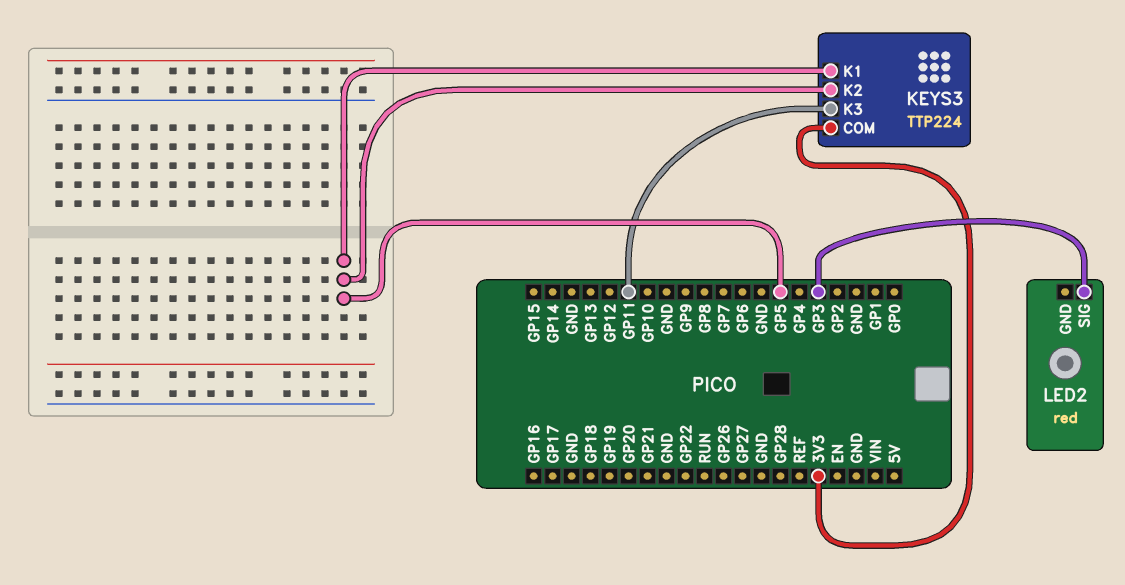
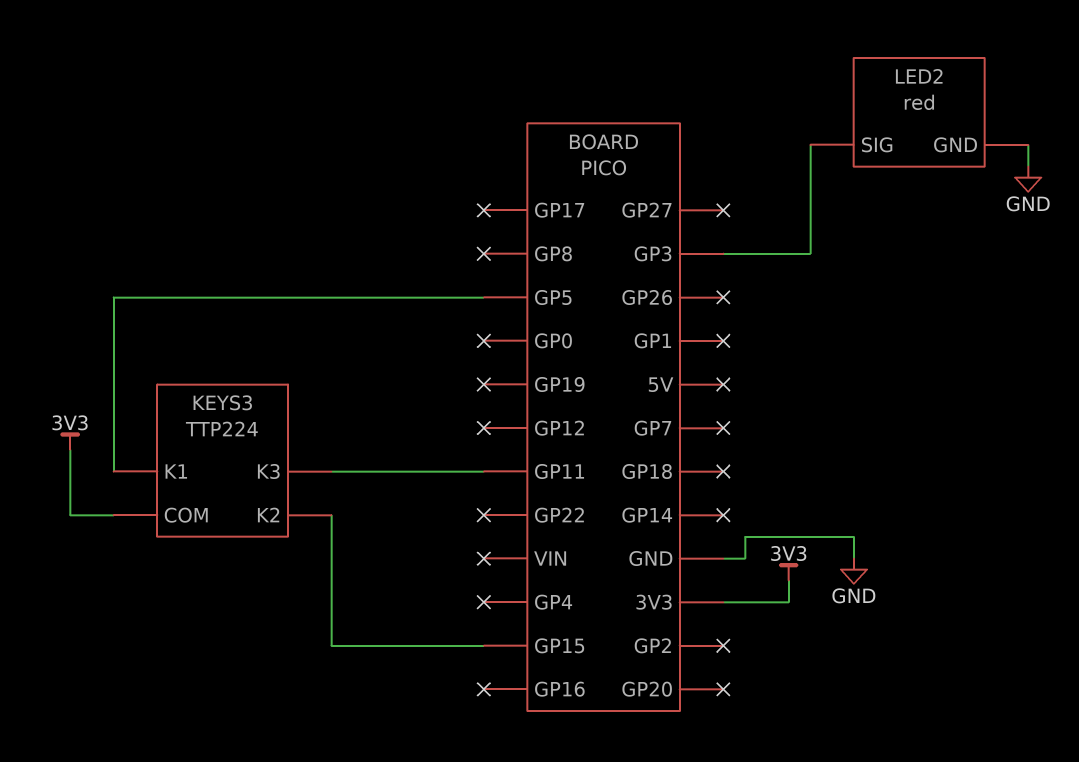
KEYS3 pin K2: GP5 -> GP15
LED2 pin GND: none -> GND

